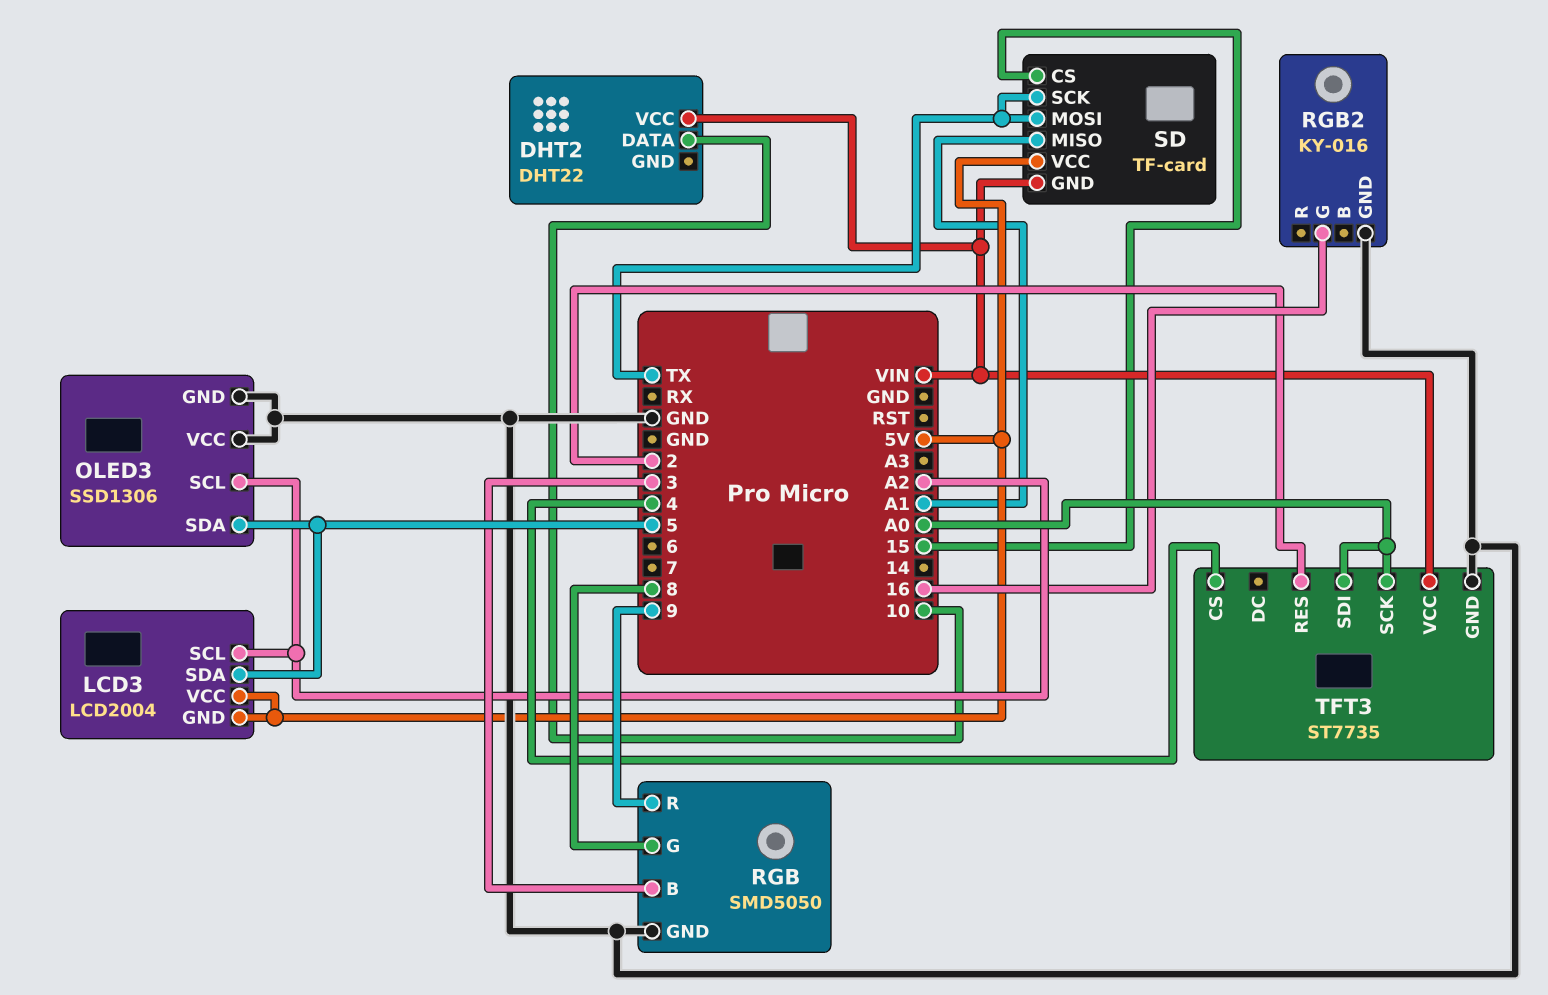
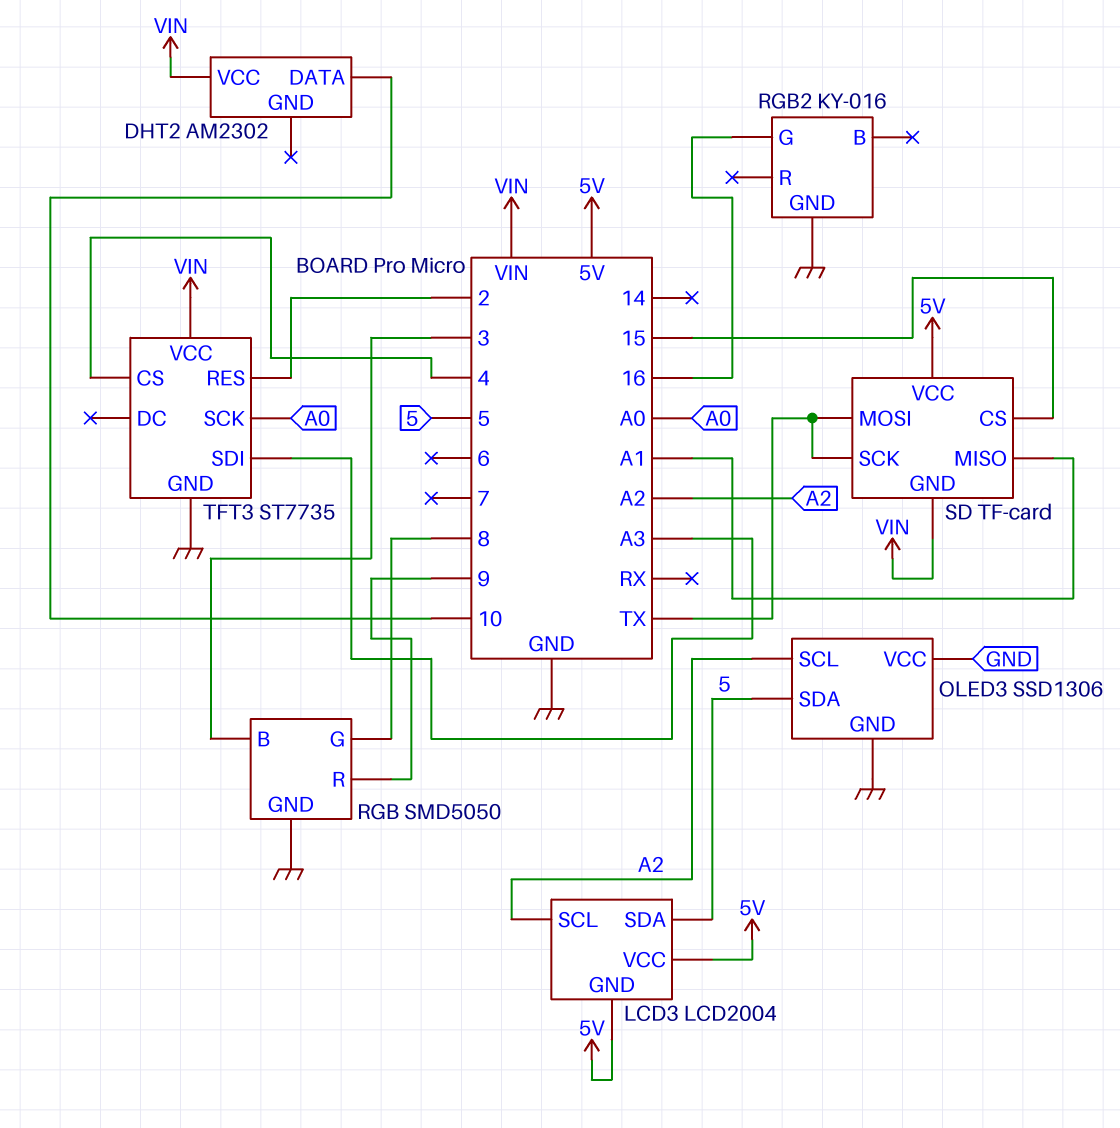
DHT2: DHT22 -> AM2302
TFT3 pin SDI: A0 -> A3

